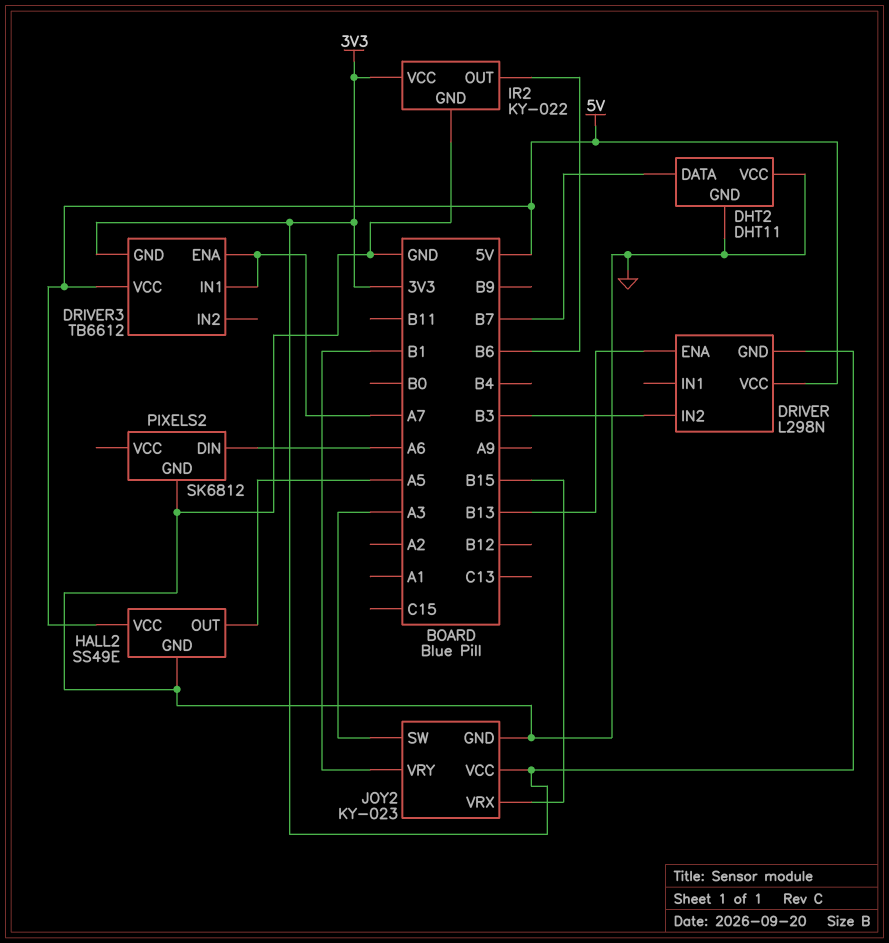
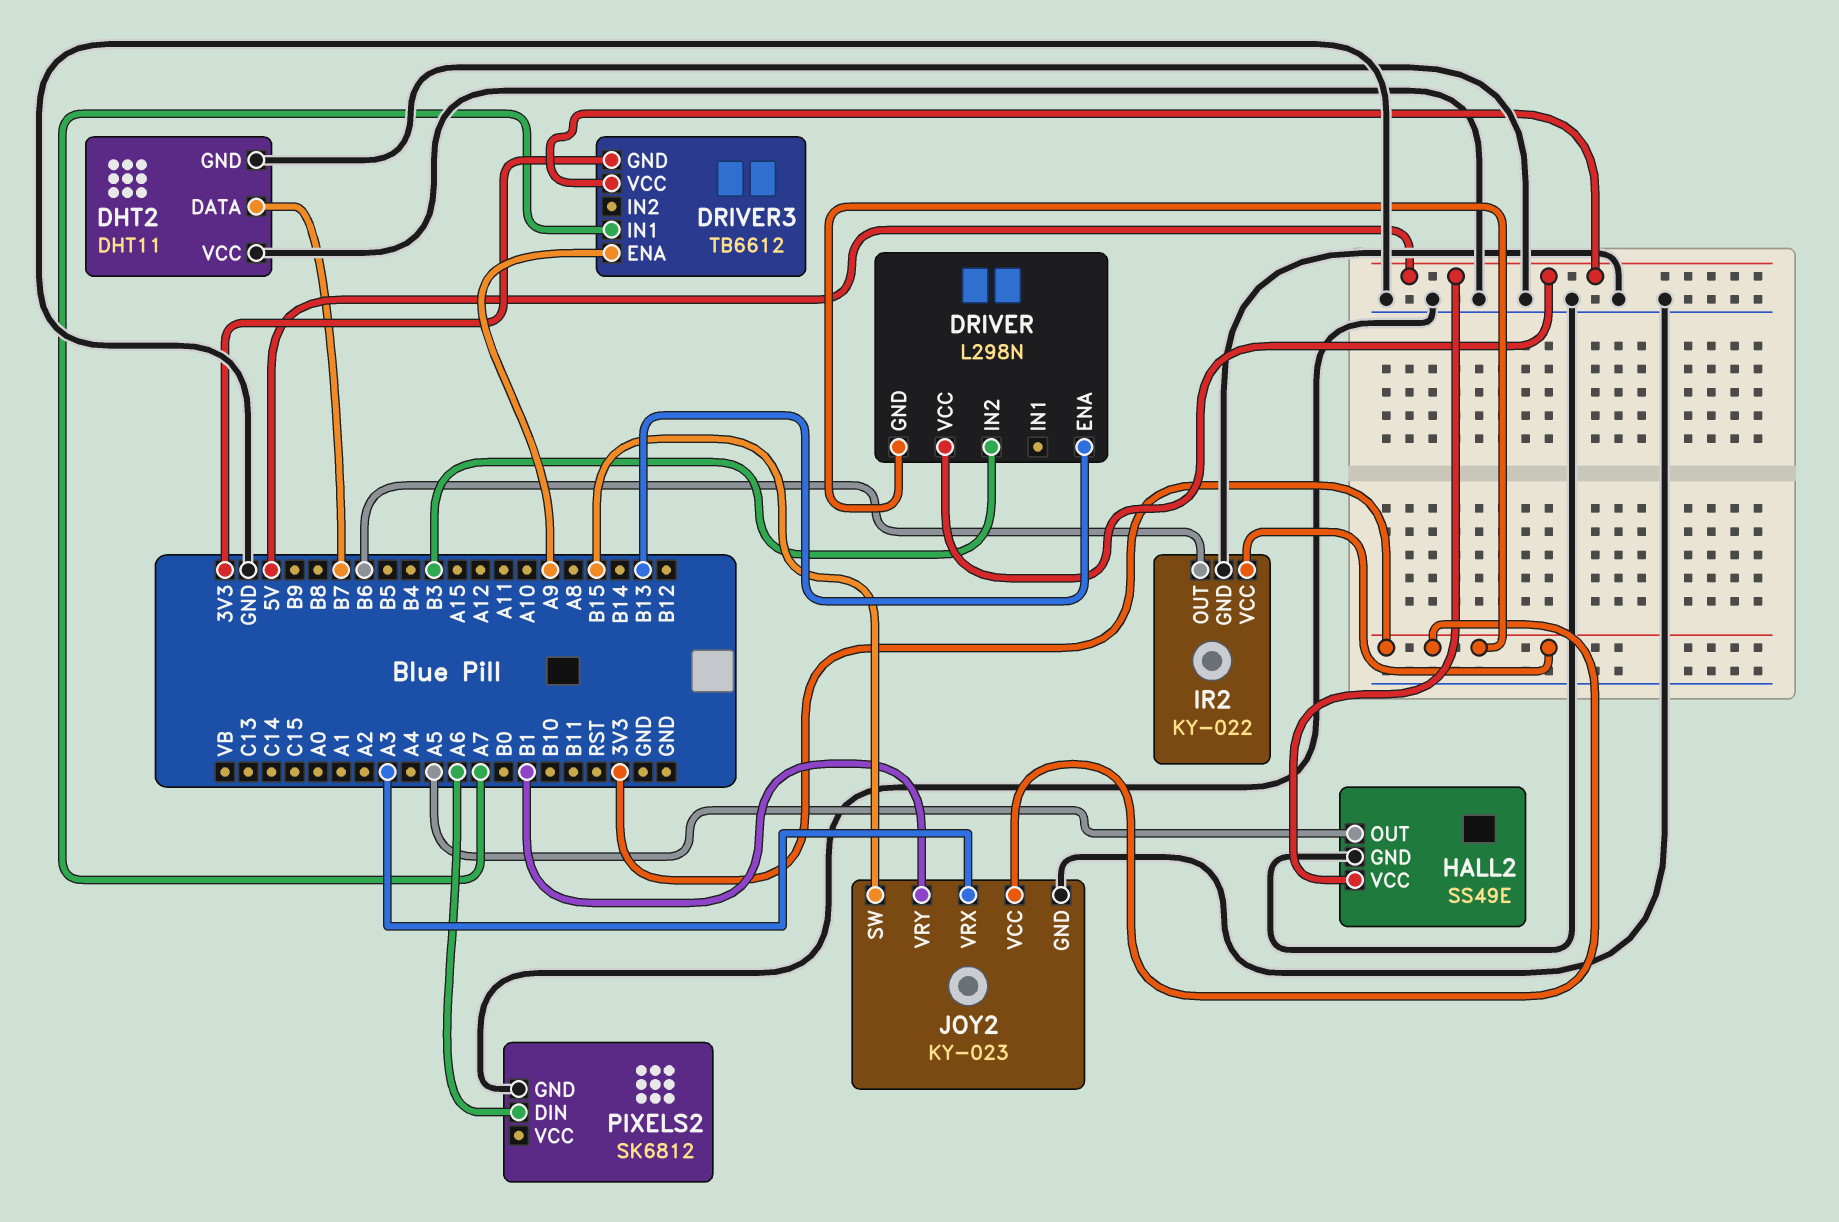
DRIVER3 pin ENA: A7 -> A9
JOY2 pin SW: A3 -> B15
JOY2 pin VRX: B15 -> A3

